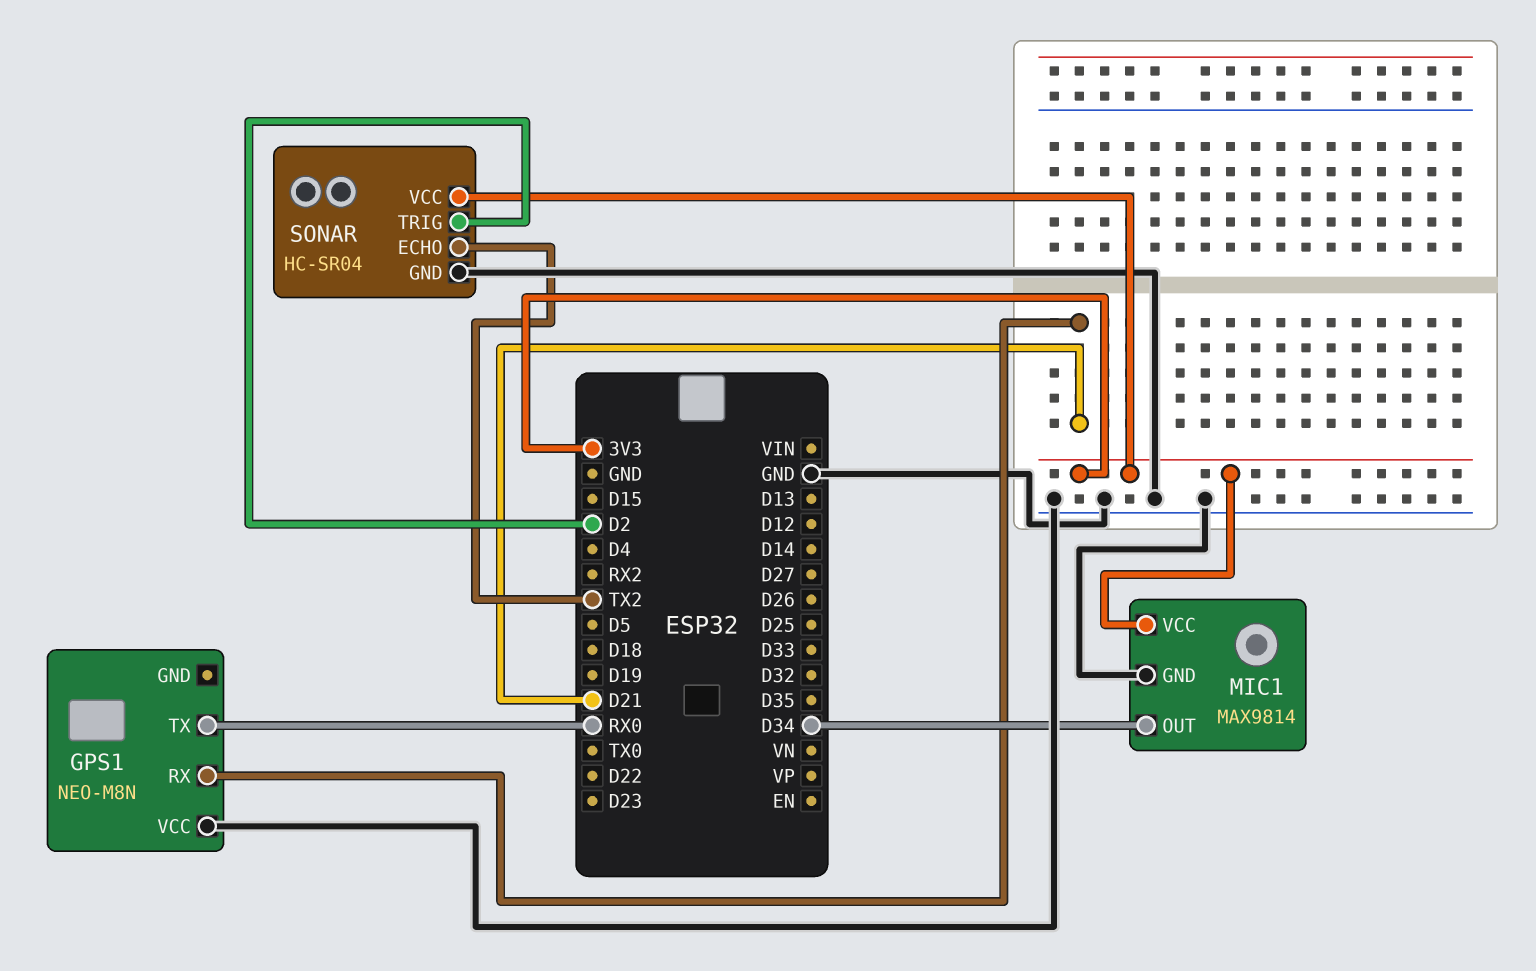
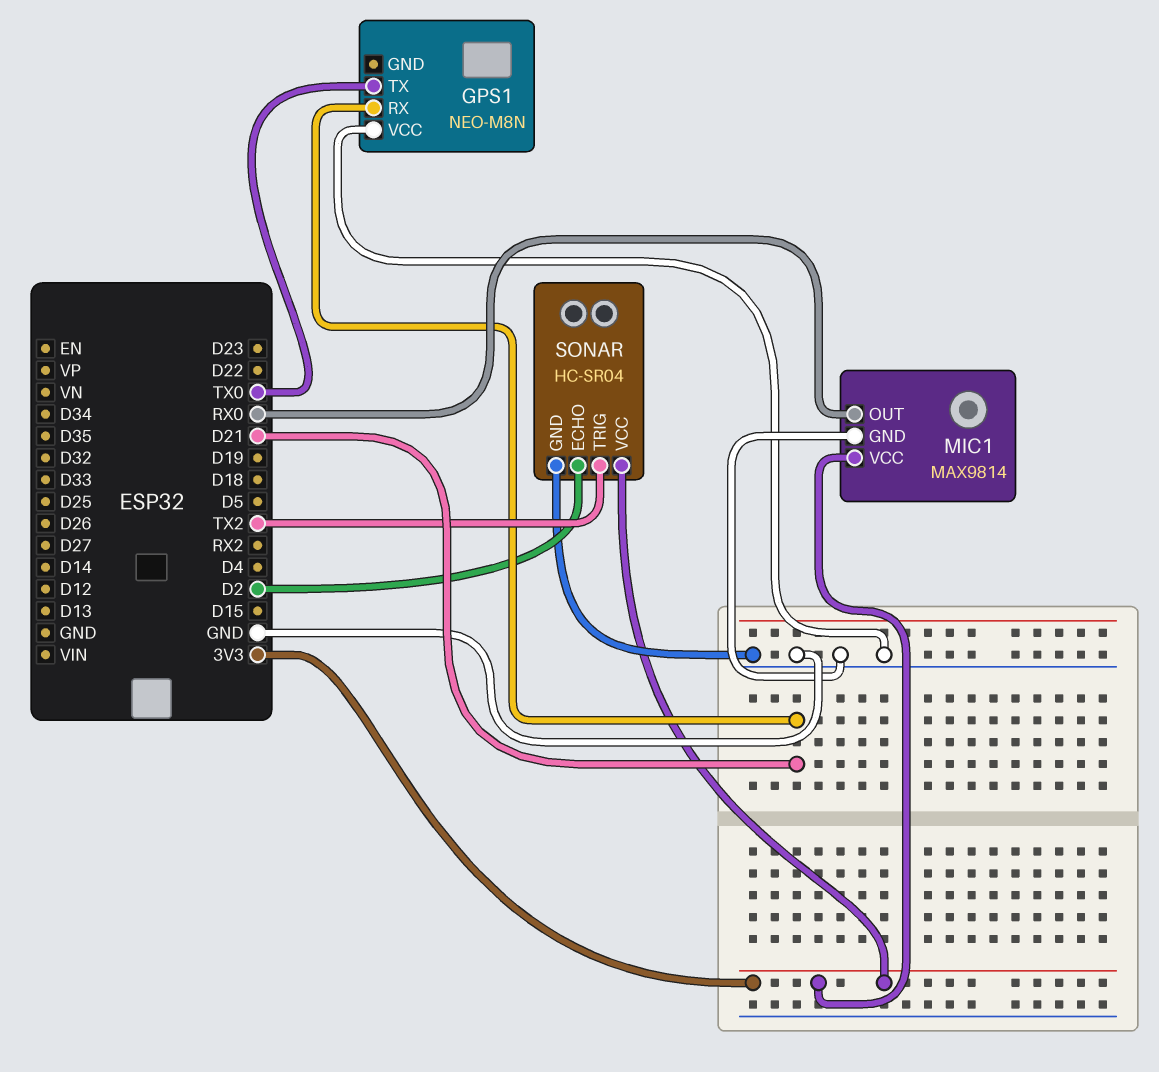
GPS1 pin TX: RX0 -> TX0
MIC1 pin OUT: D34 -> RX0
SONAR pin ECHO: TX2 -> D2
SONAR pin TRIG: D2 -> TX2

